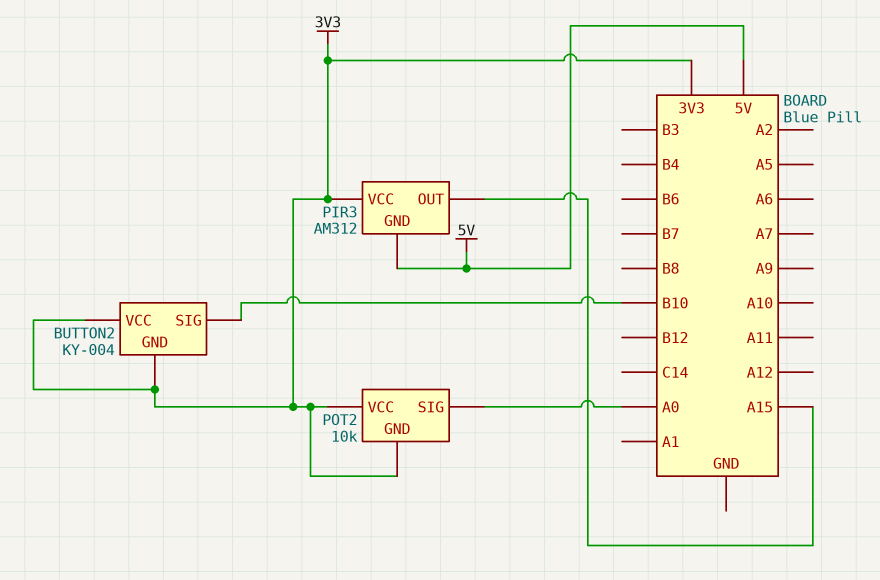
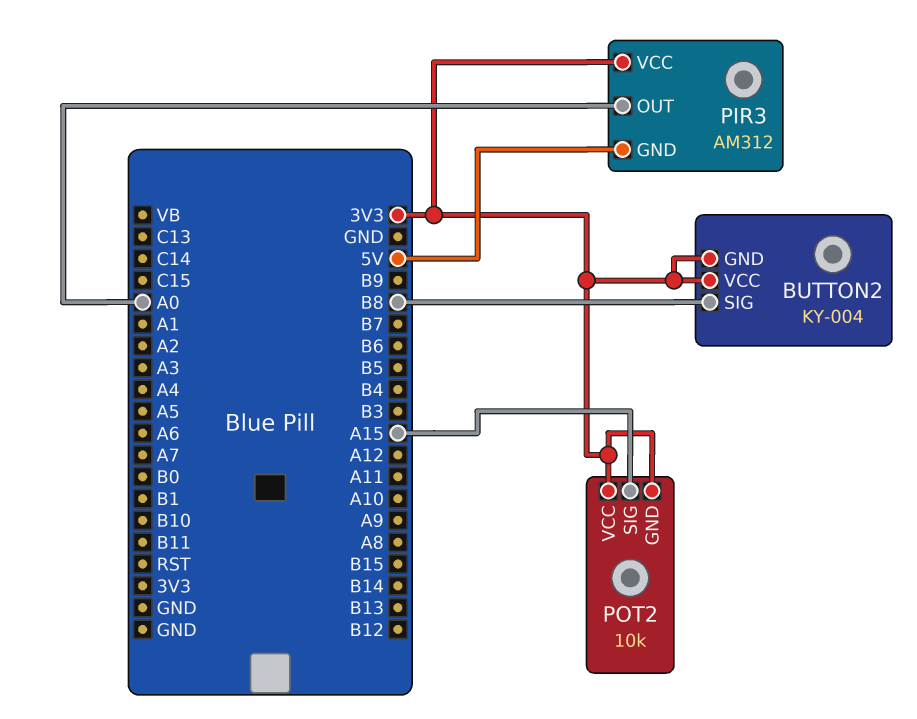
BUTTON2 pin SIG: B10 -> B8
PIR3 pin OUT: A15 -> A0
POT2 pin SIG: A0 -> A15

